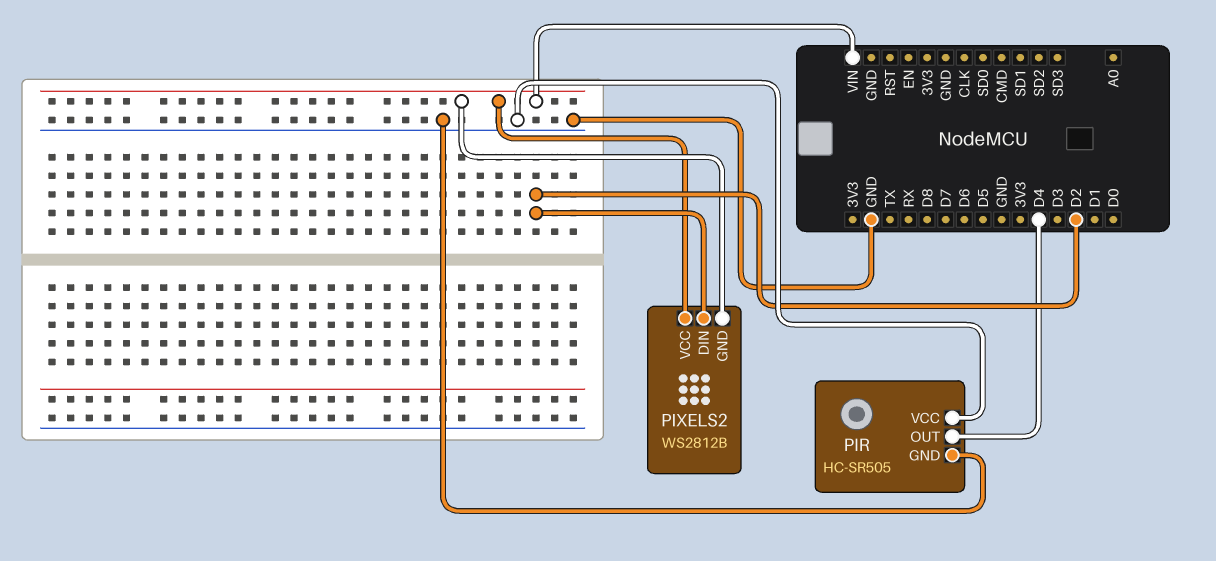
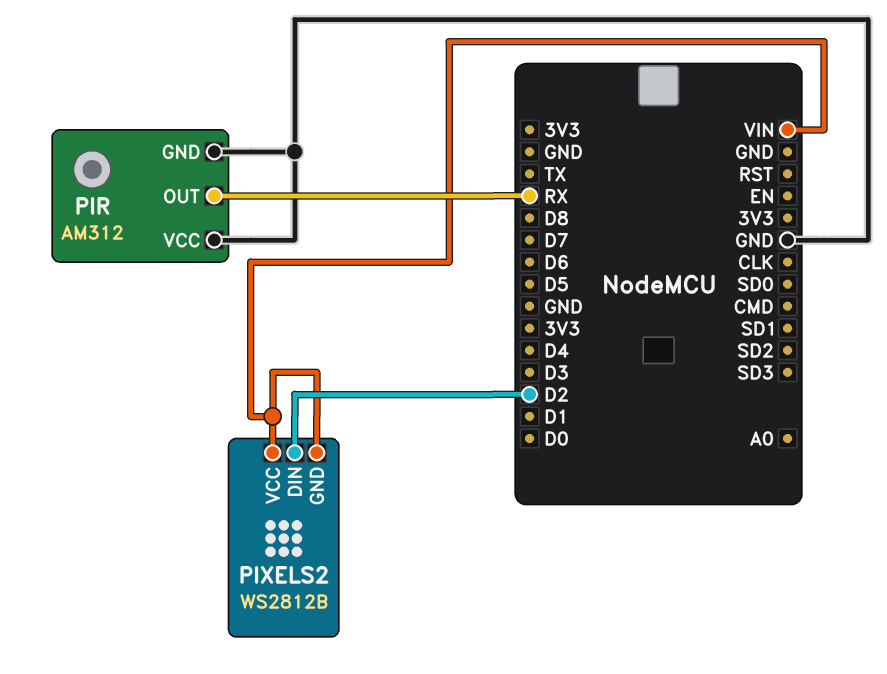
PIR: HC-SR505 -> AM312
PIR pin OUT: D4 -> RX

